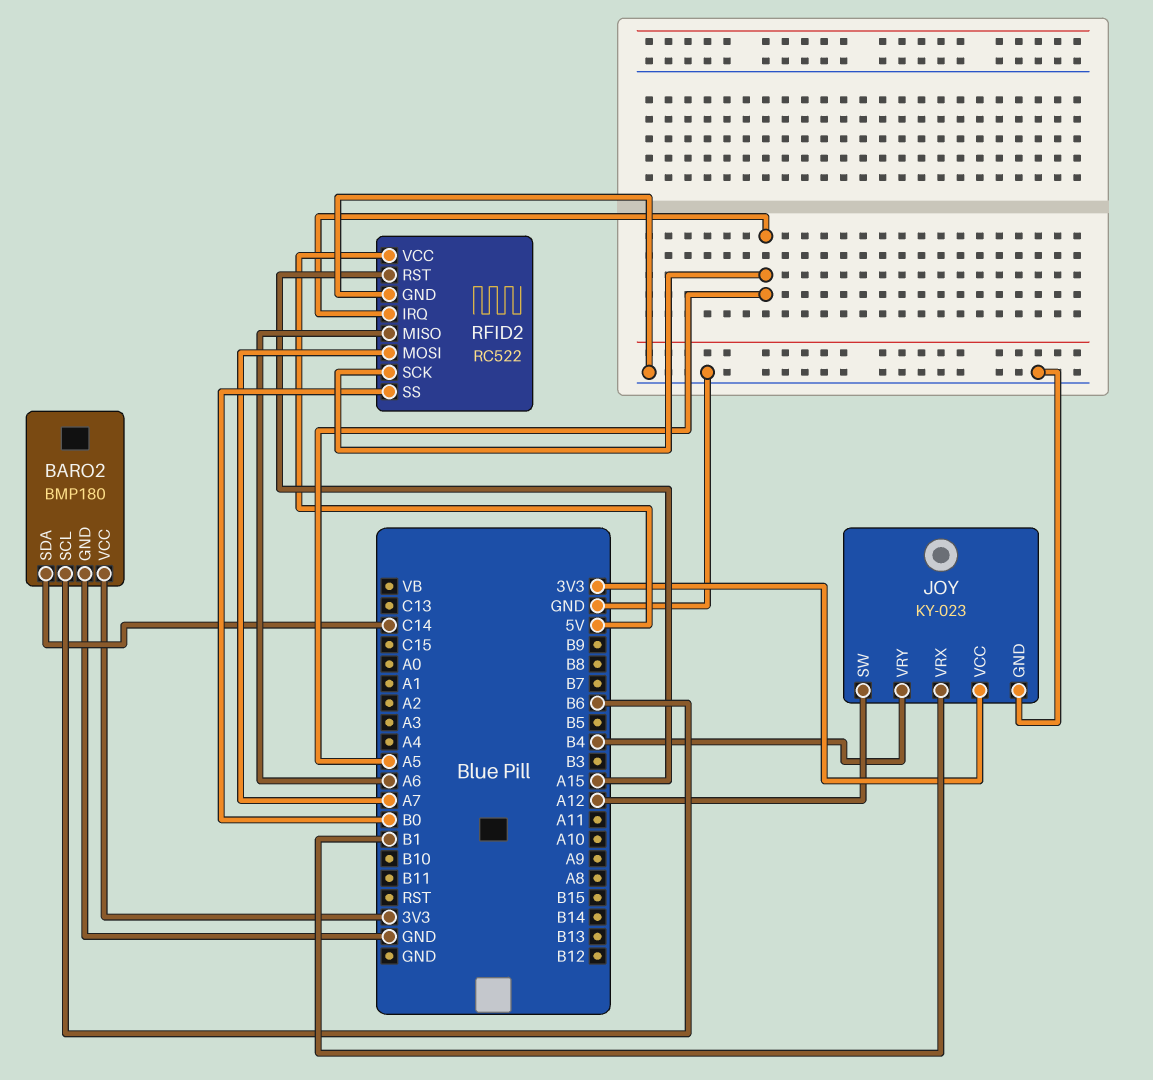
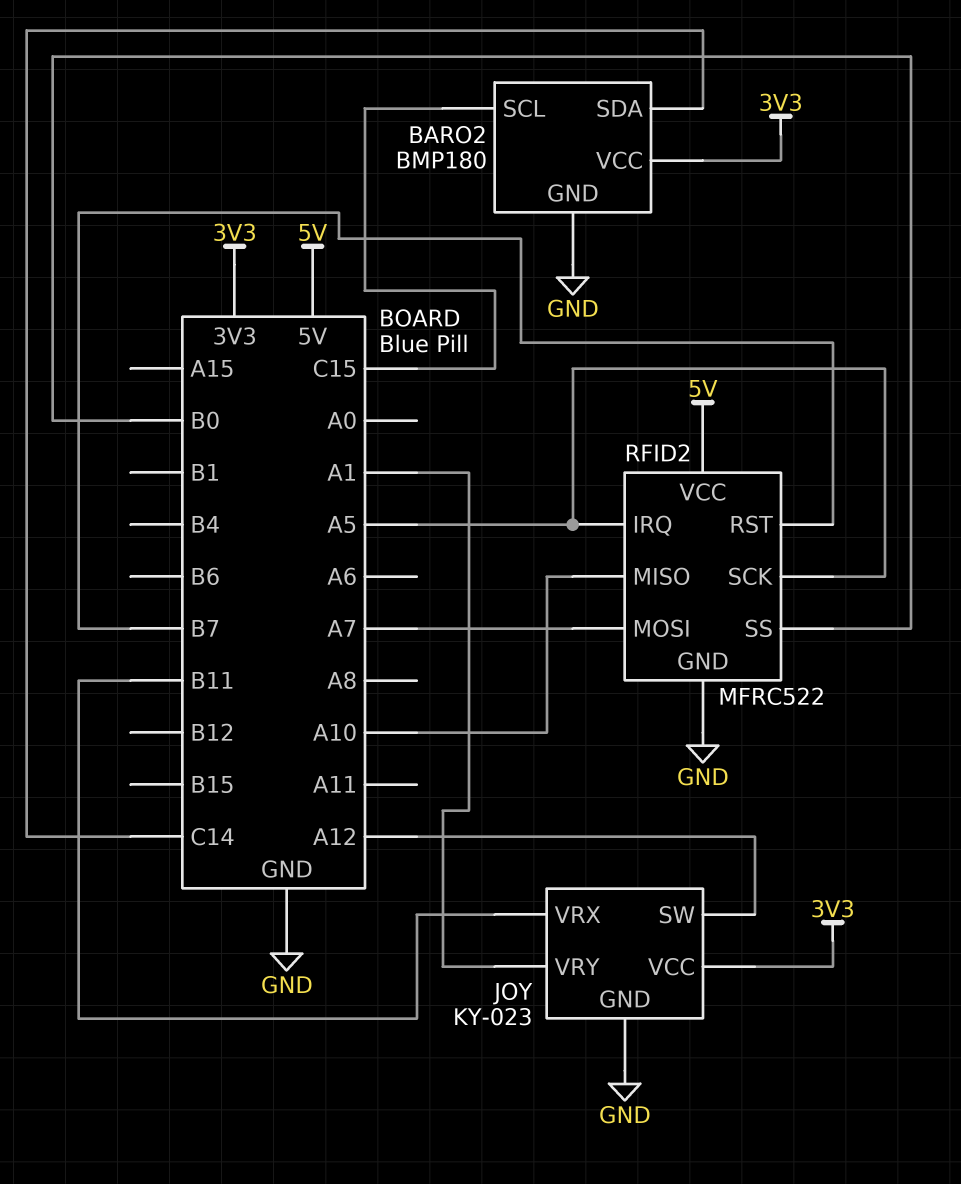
BARO2 pin SCL: B6 -> C15
JOY pin VRX: B1 -> B11
JOY pin VRY: B4 -> A1
RFID2: RC522 -> MFRC522
RFID2 pin MISO: A6 -> A10
RFID2 pin RST: A15 -> B7

